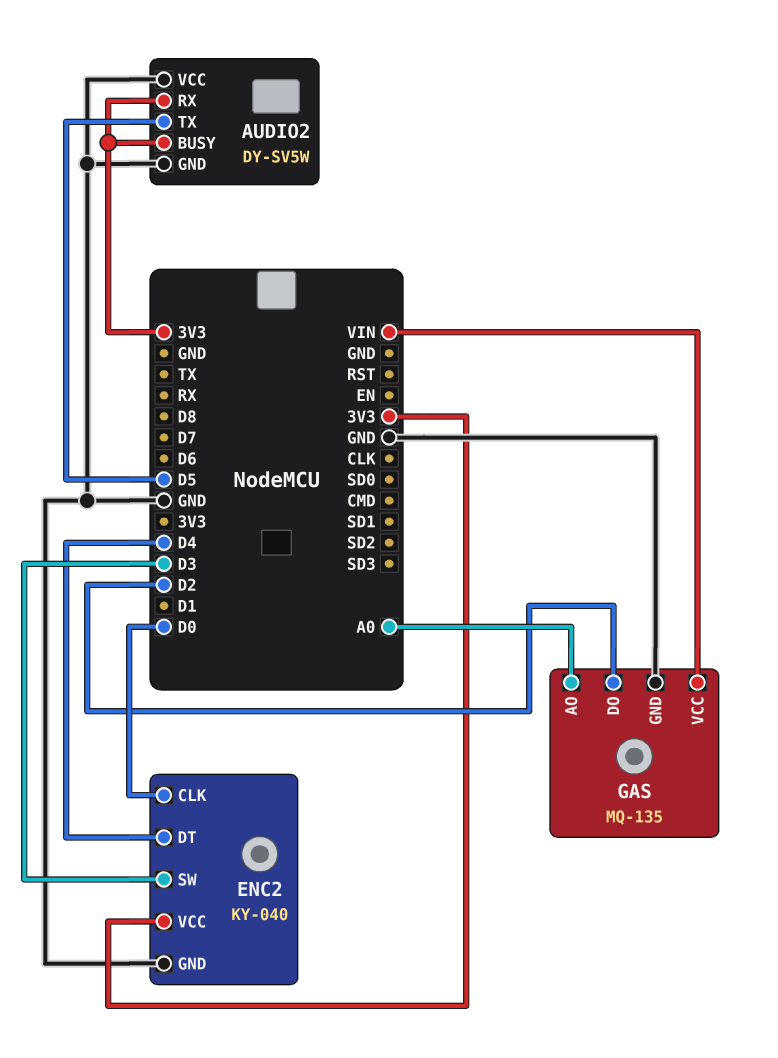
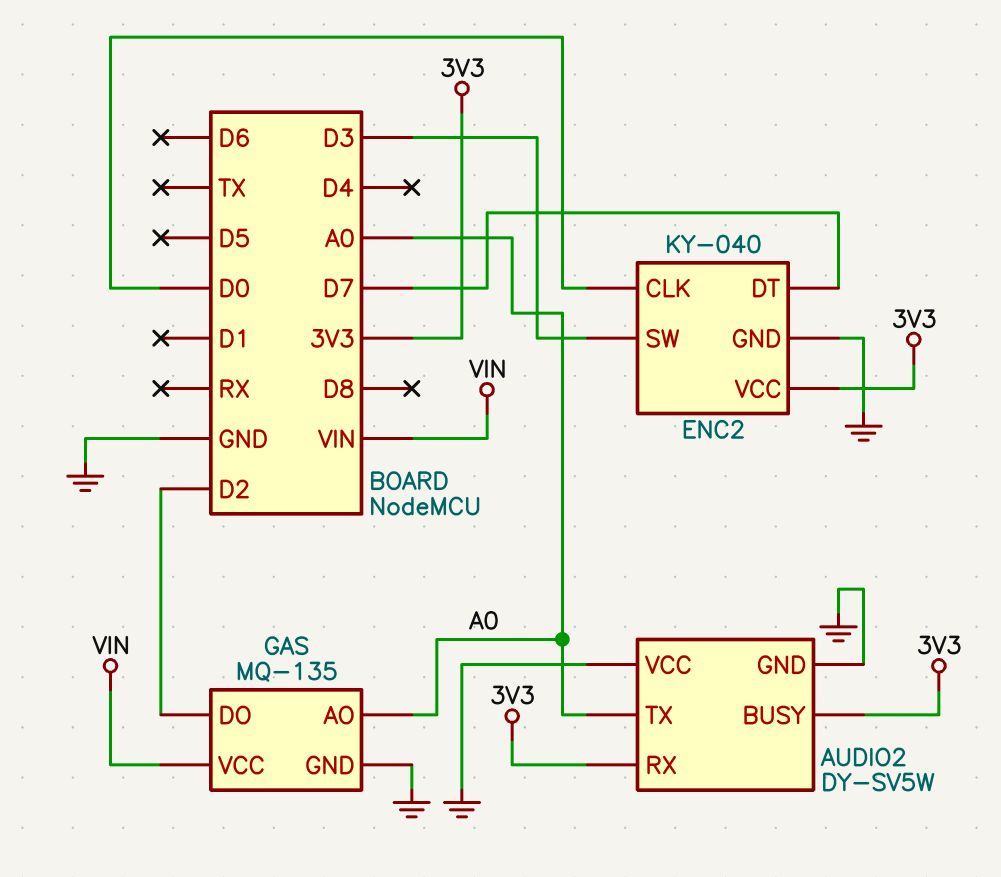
AUDIO2 pin TX: D5 -> A0
ENC2 pin DT: D4 -> D7

